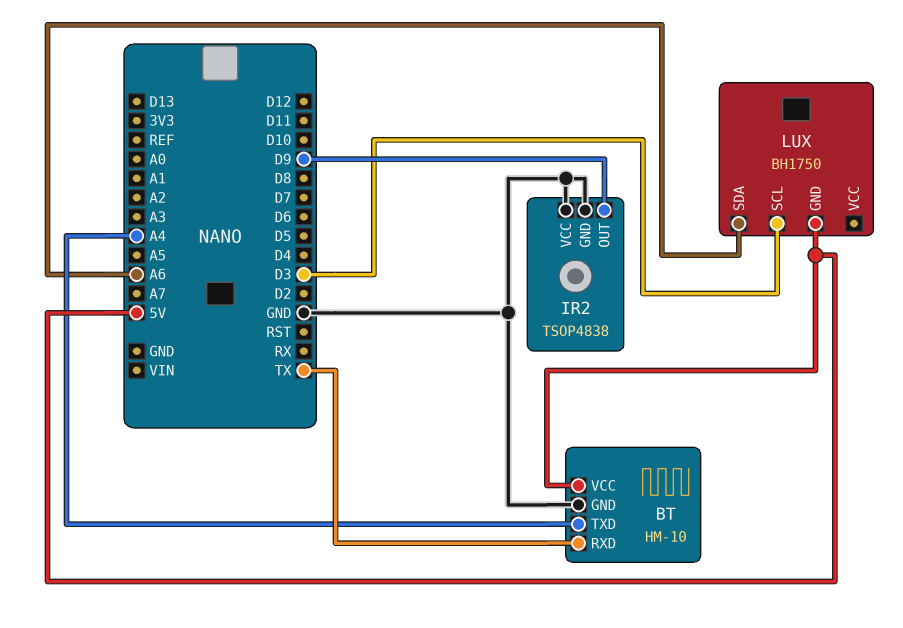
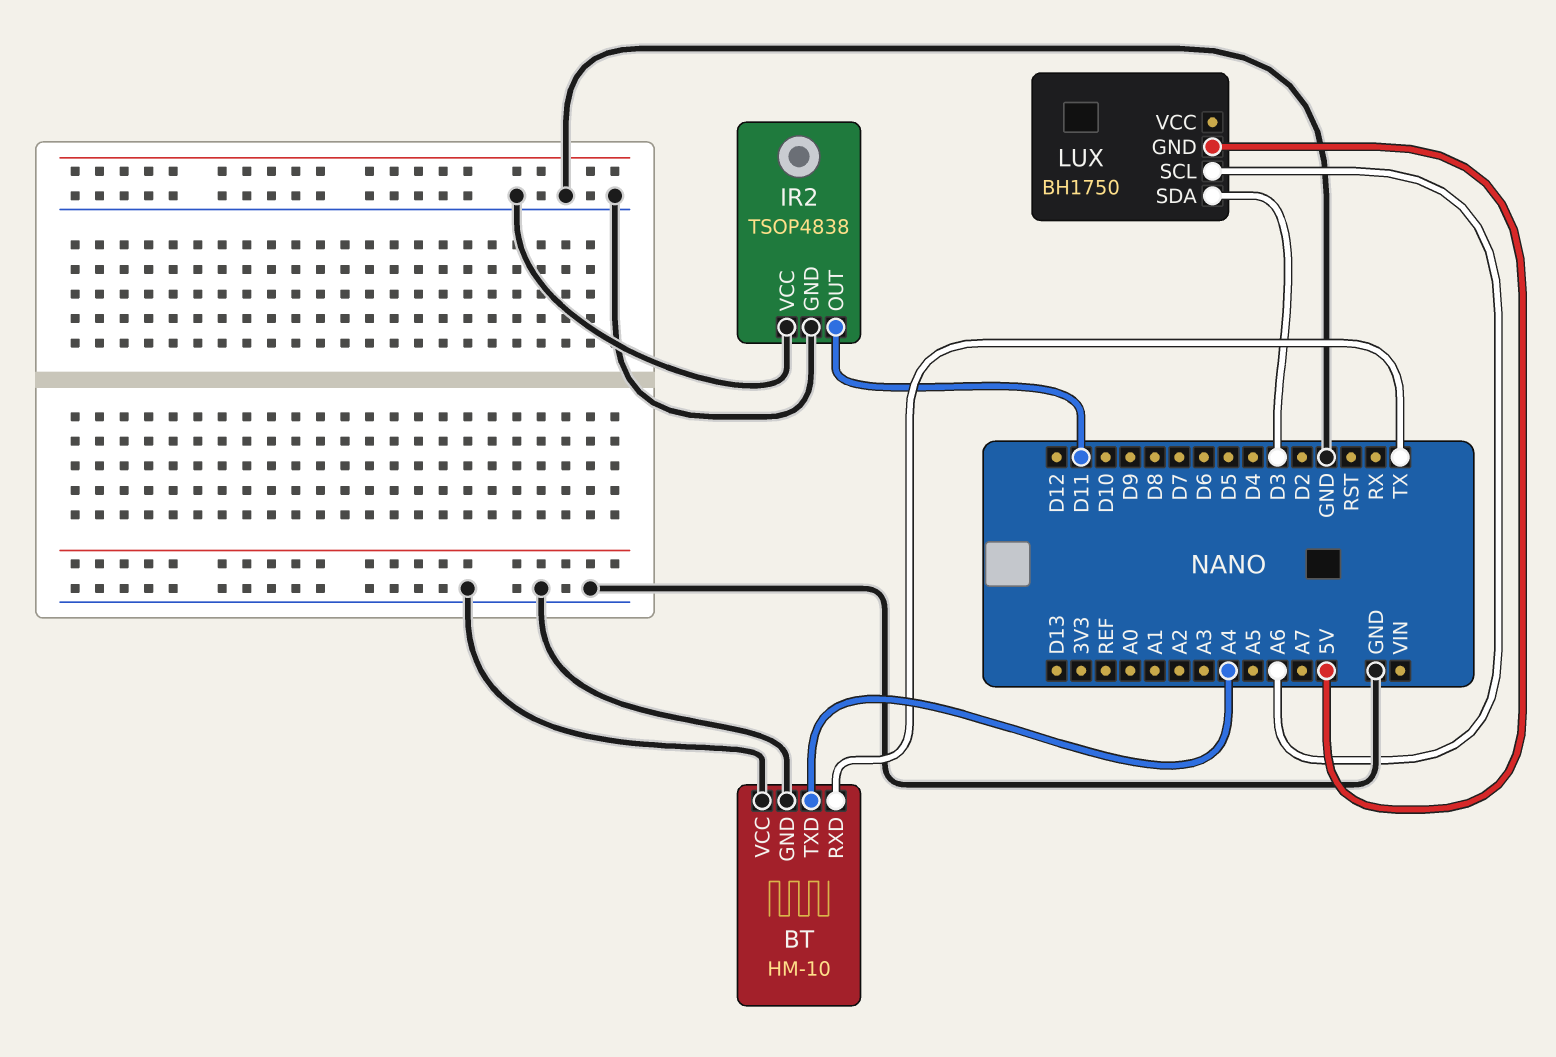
BT pin VCC: 5V -> GND
IR2 pin OUT: D9 -> D11
LUX pin SCL: D3 -> A6
LUX pin SDA: A6 -> D3

